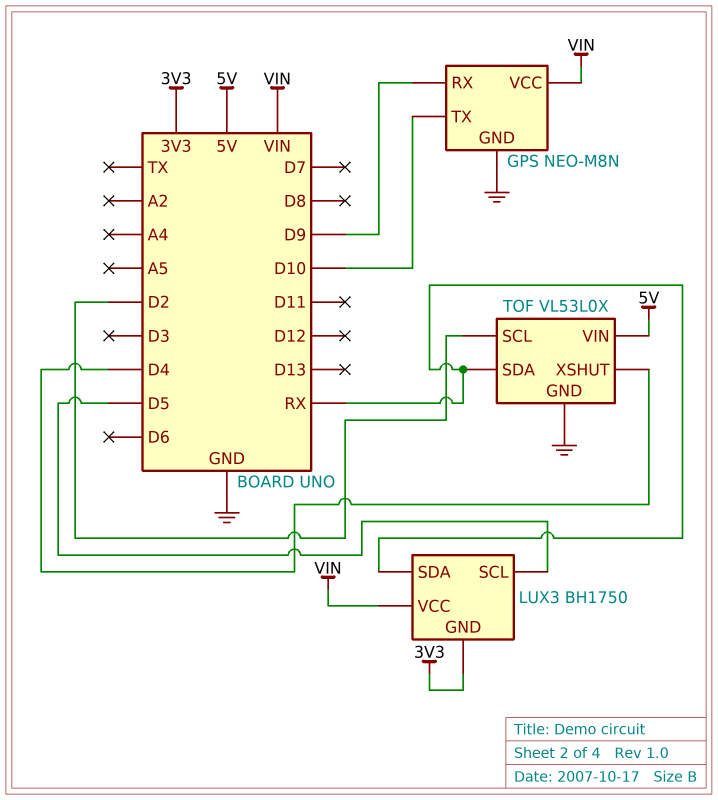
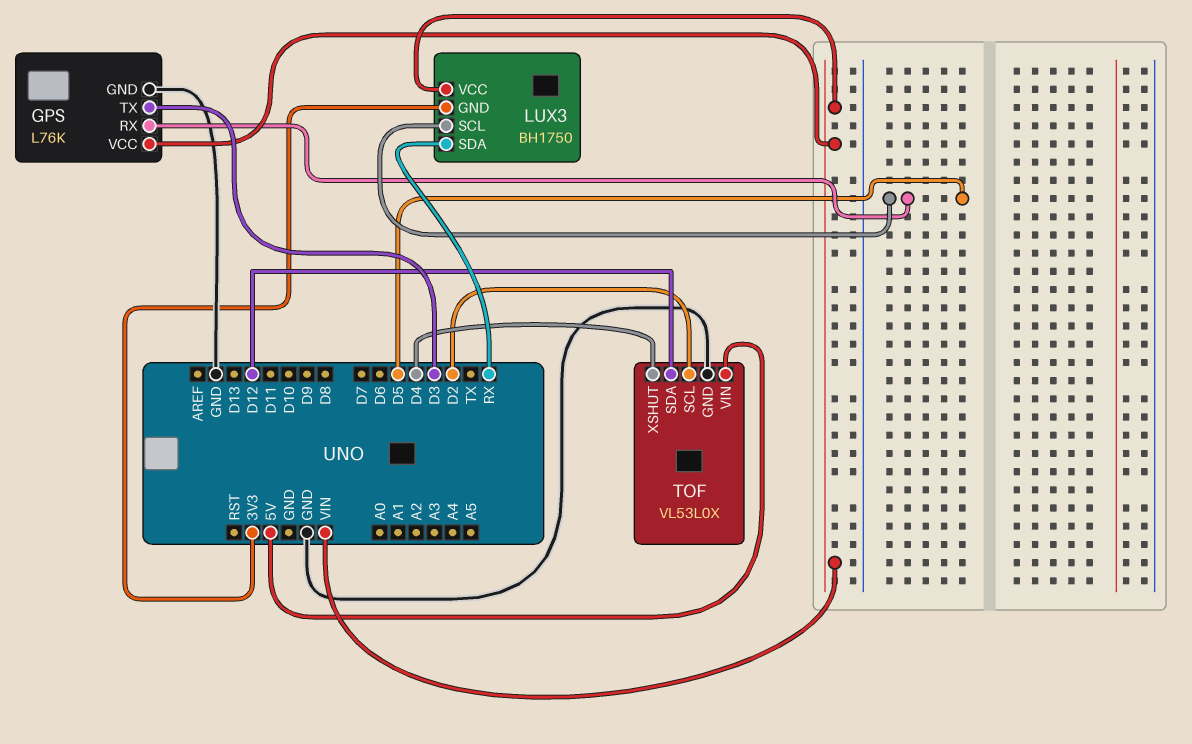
GPS: NEO-M8N -> L76K
GPS pin RX: D9 -> D5
GPS pin TX: D10 -> D3
TOF pin SDA: RX -> D12

